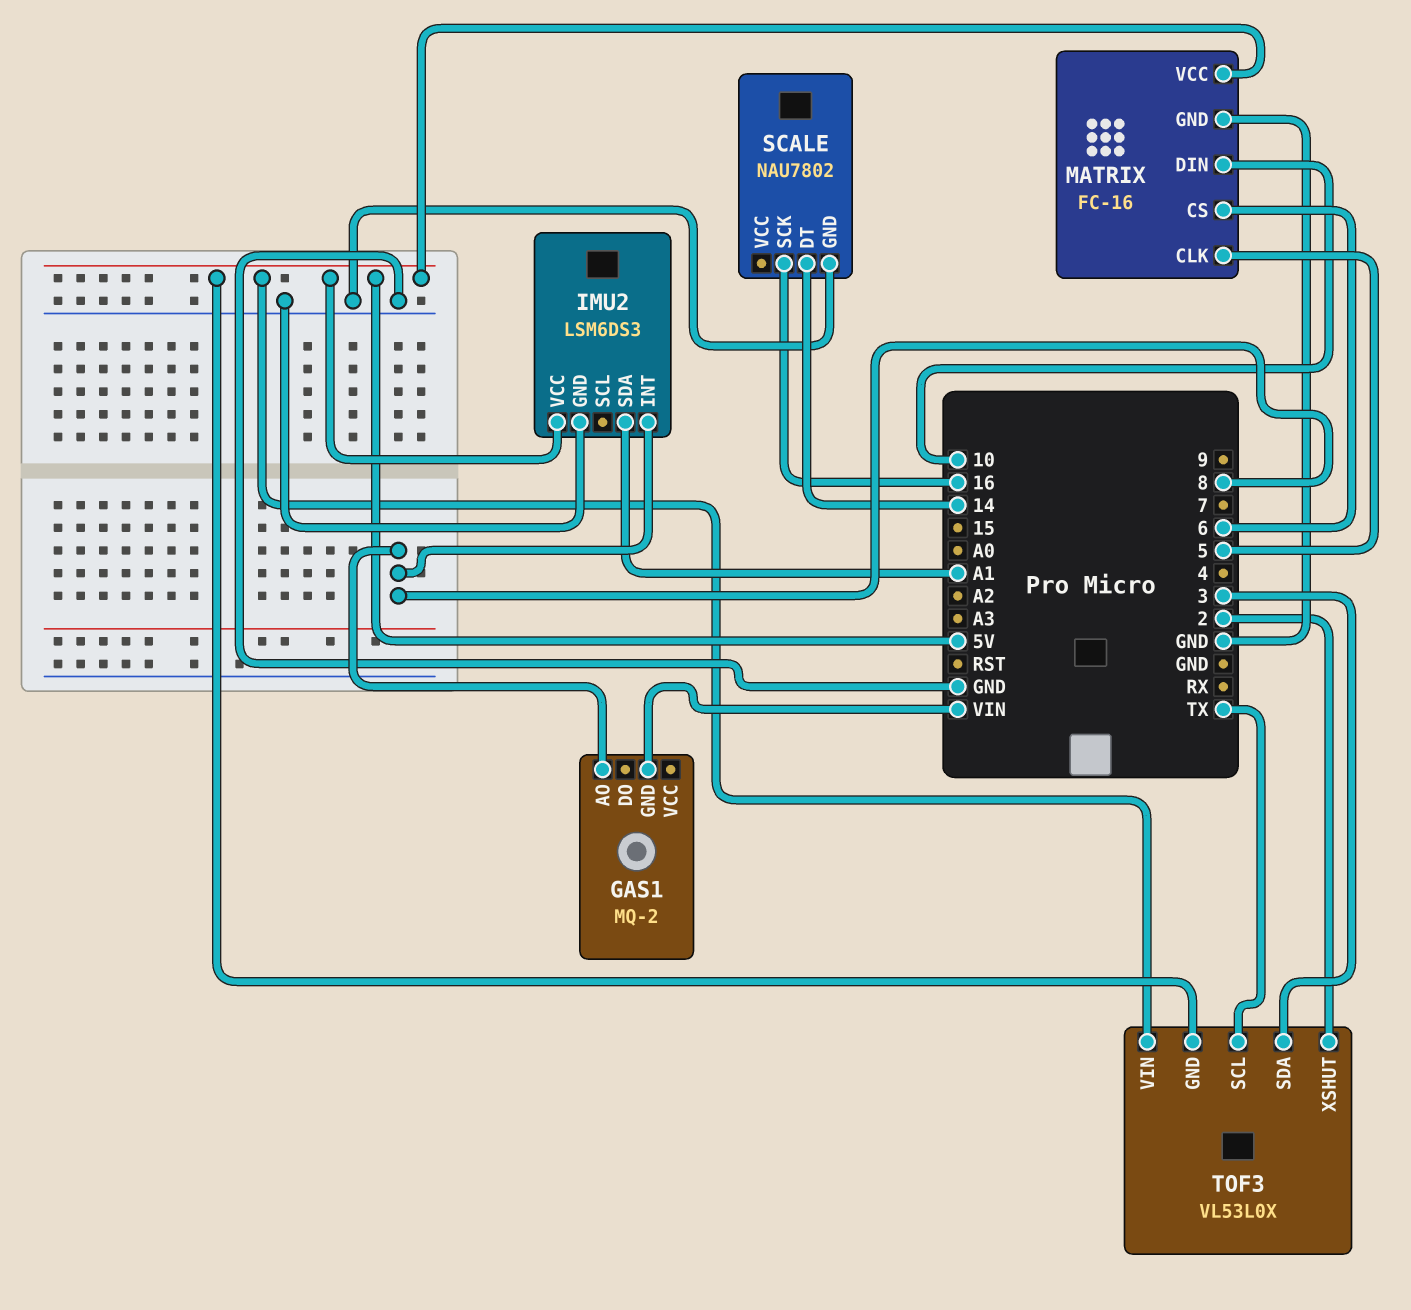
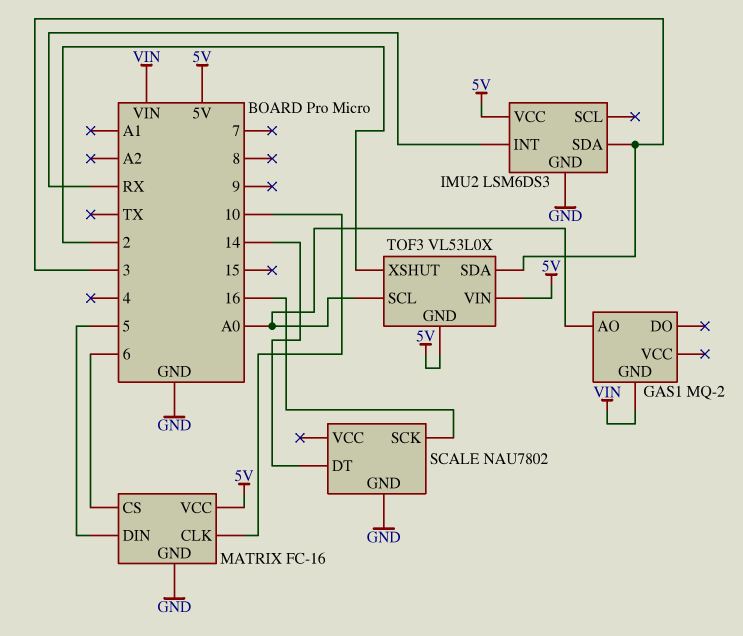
GAS1 pin AO: 8 -> A0
IMU2 pin INT: 8 -> RX
IMU2 pin SDA: A1 -> 3
MATRIX pin CLK: 5 -> 10
MATRIX pin DIN: 10 -> 5
TOF3 pin SCL: TX -> A0

